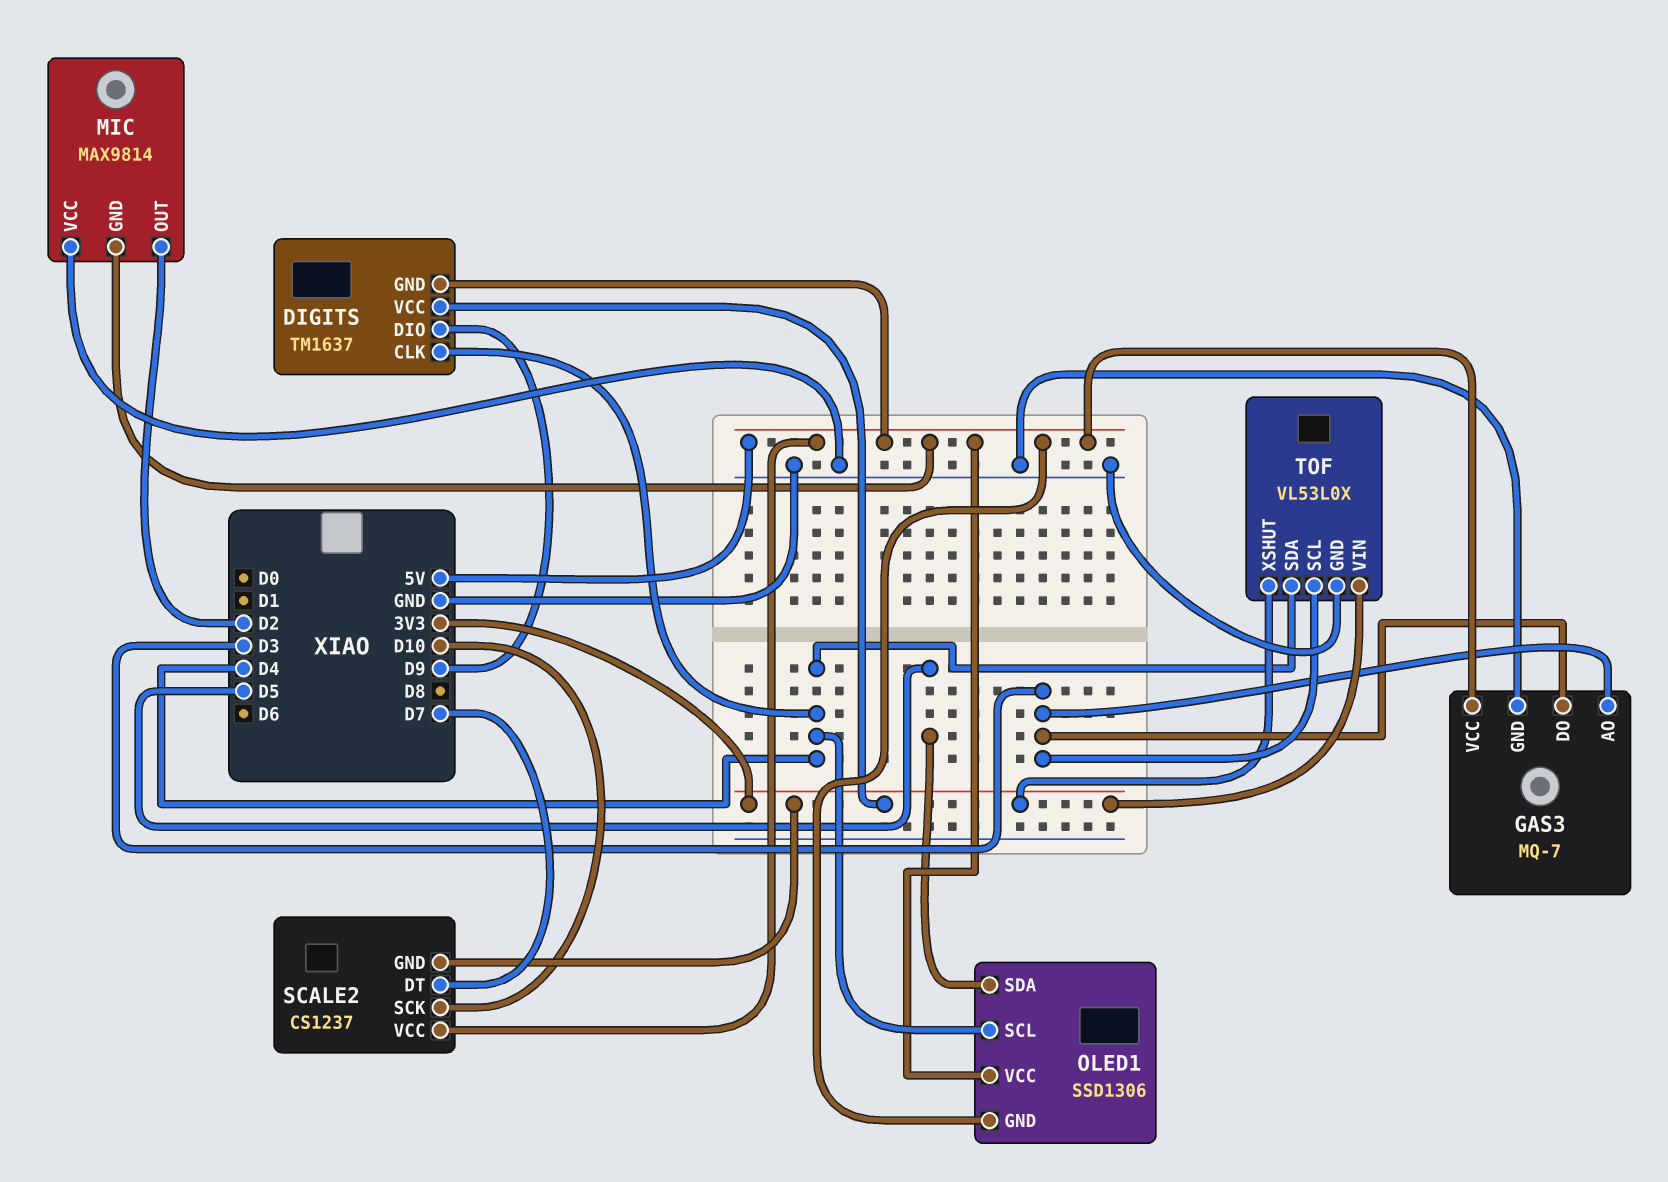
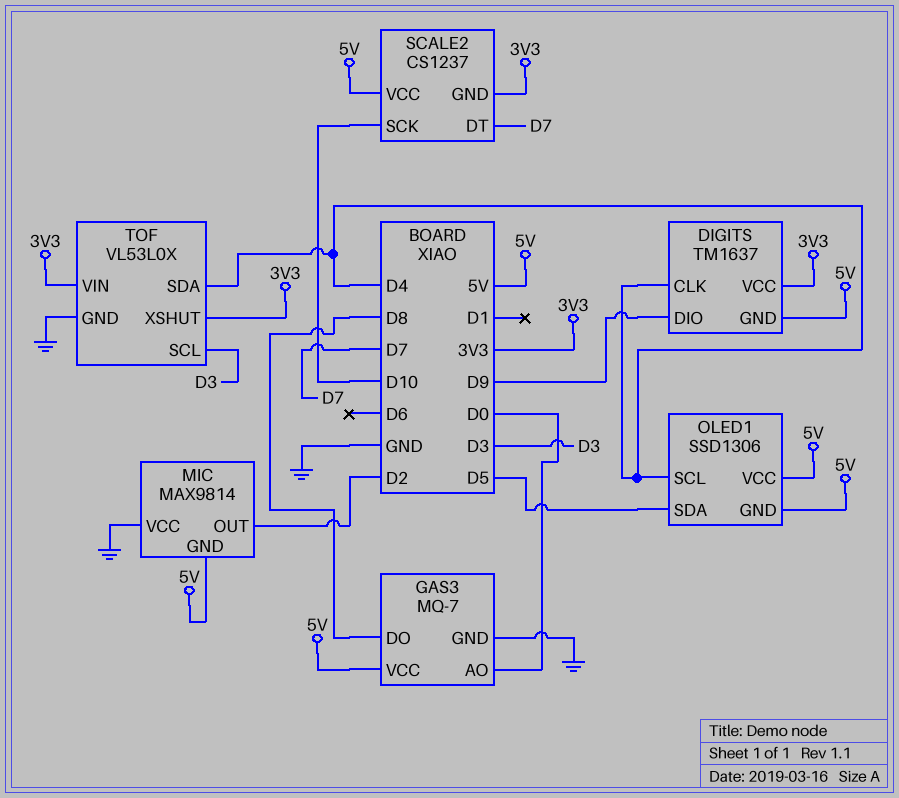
GAS3 pin AO: D3 -> D0
GAS3 pin DO: D3 -> D8

